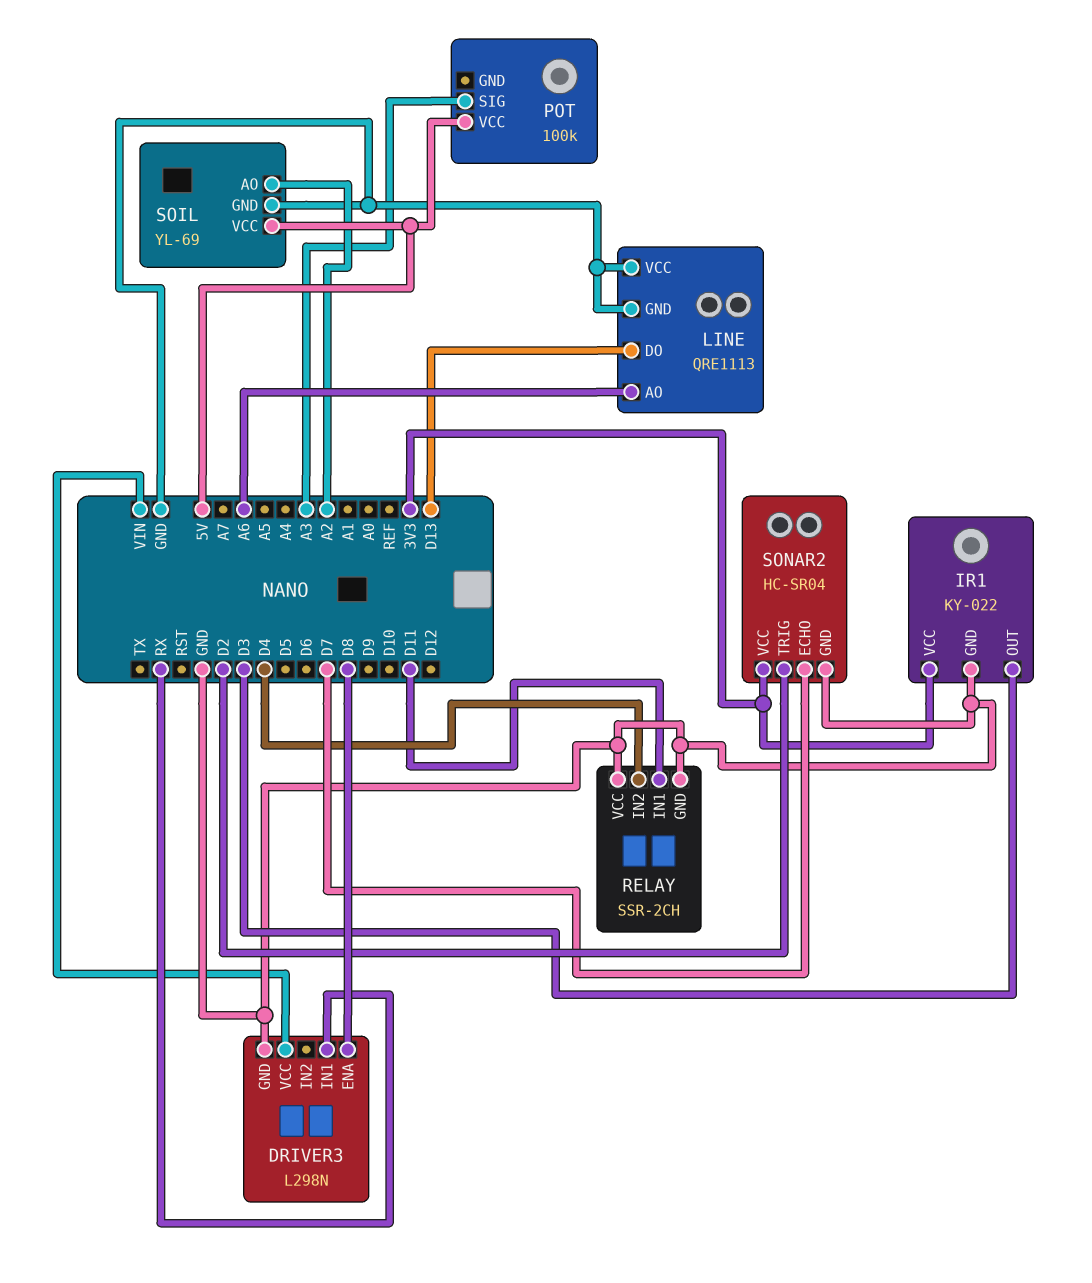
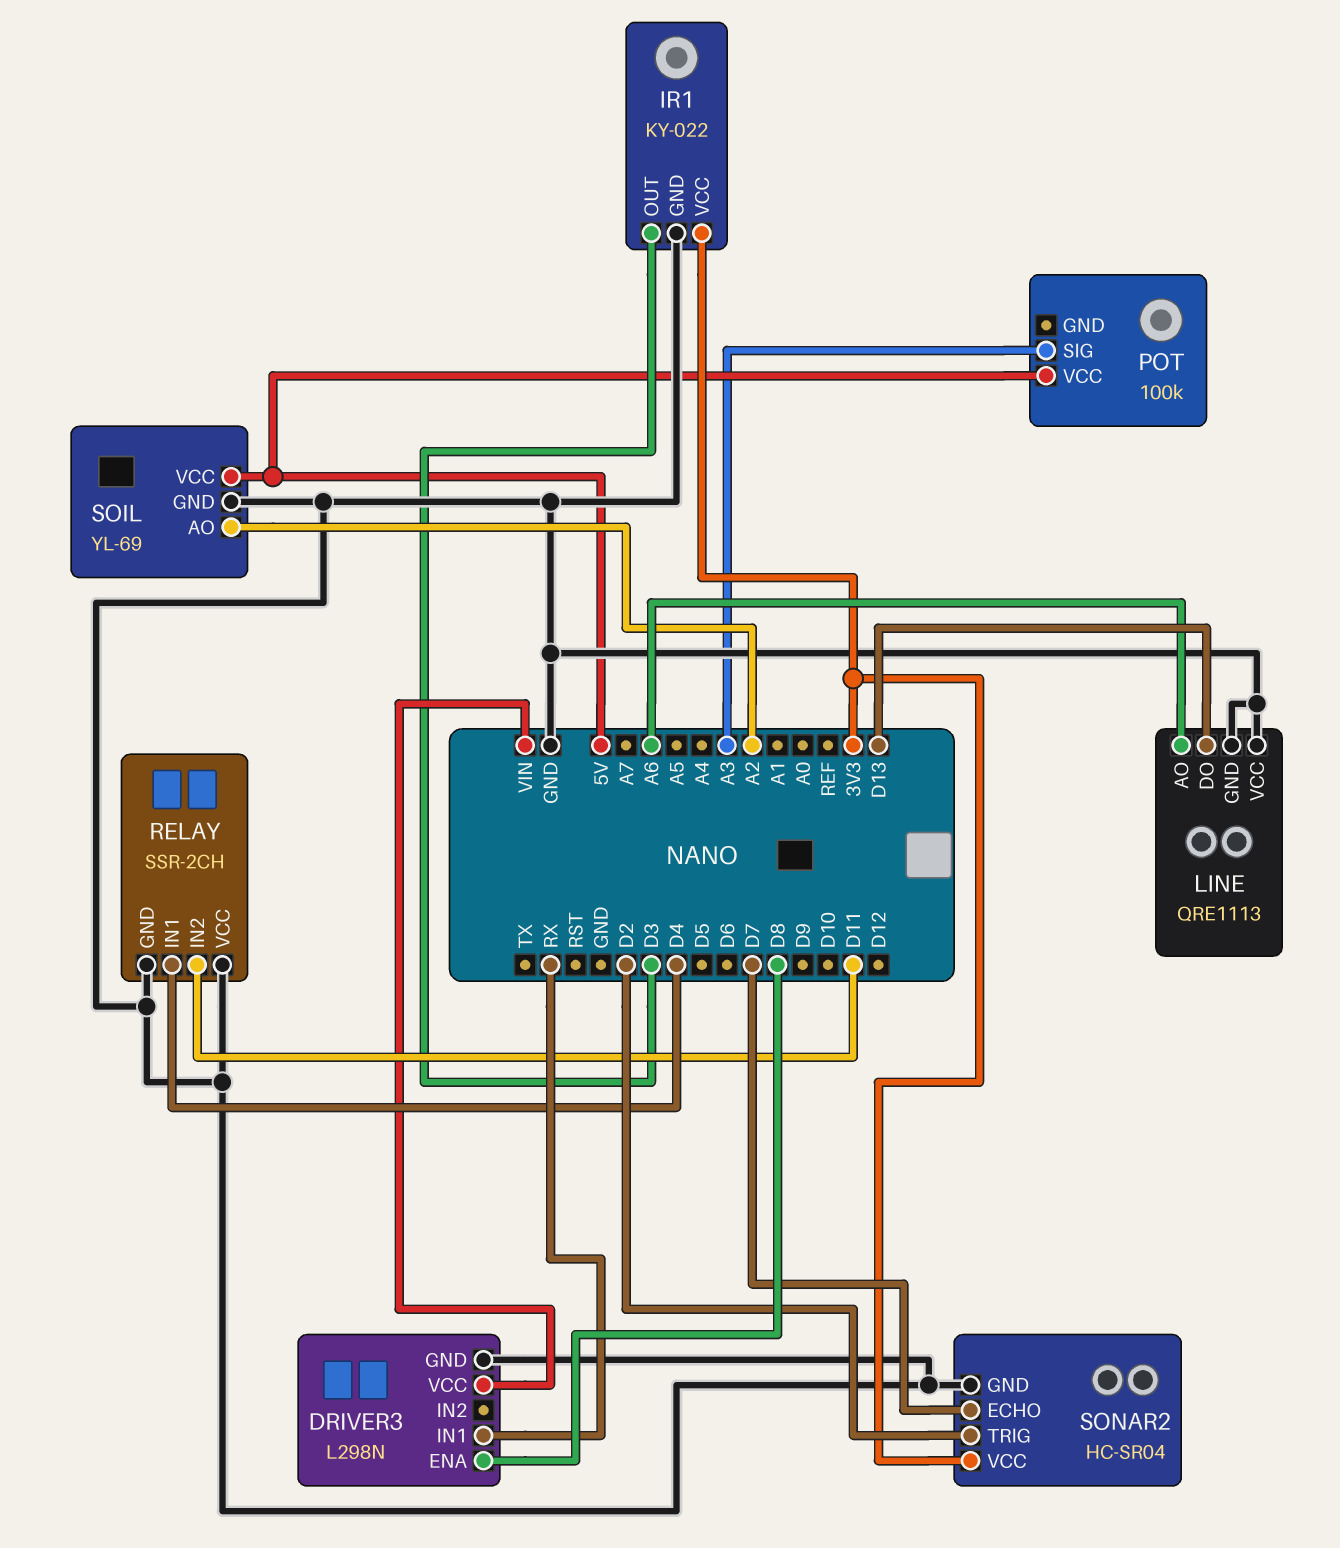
RELAY pin IN1: D11 -> D4
RELAY pin IN2: D4 -> D11

